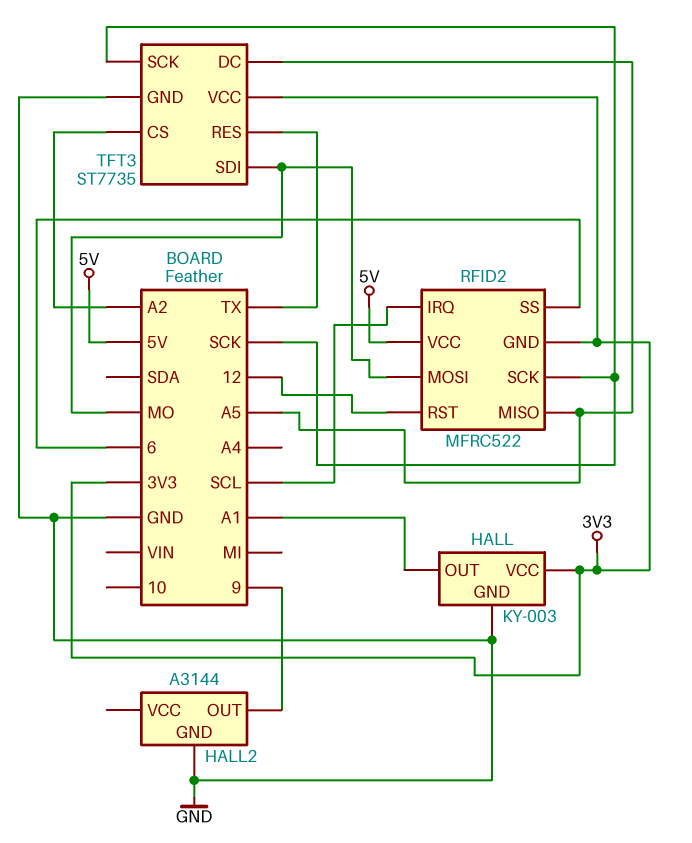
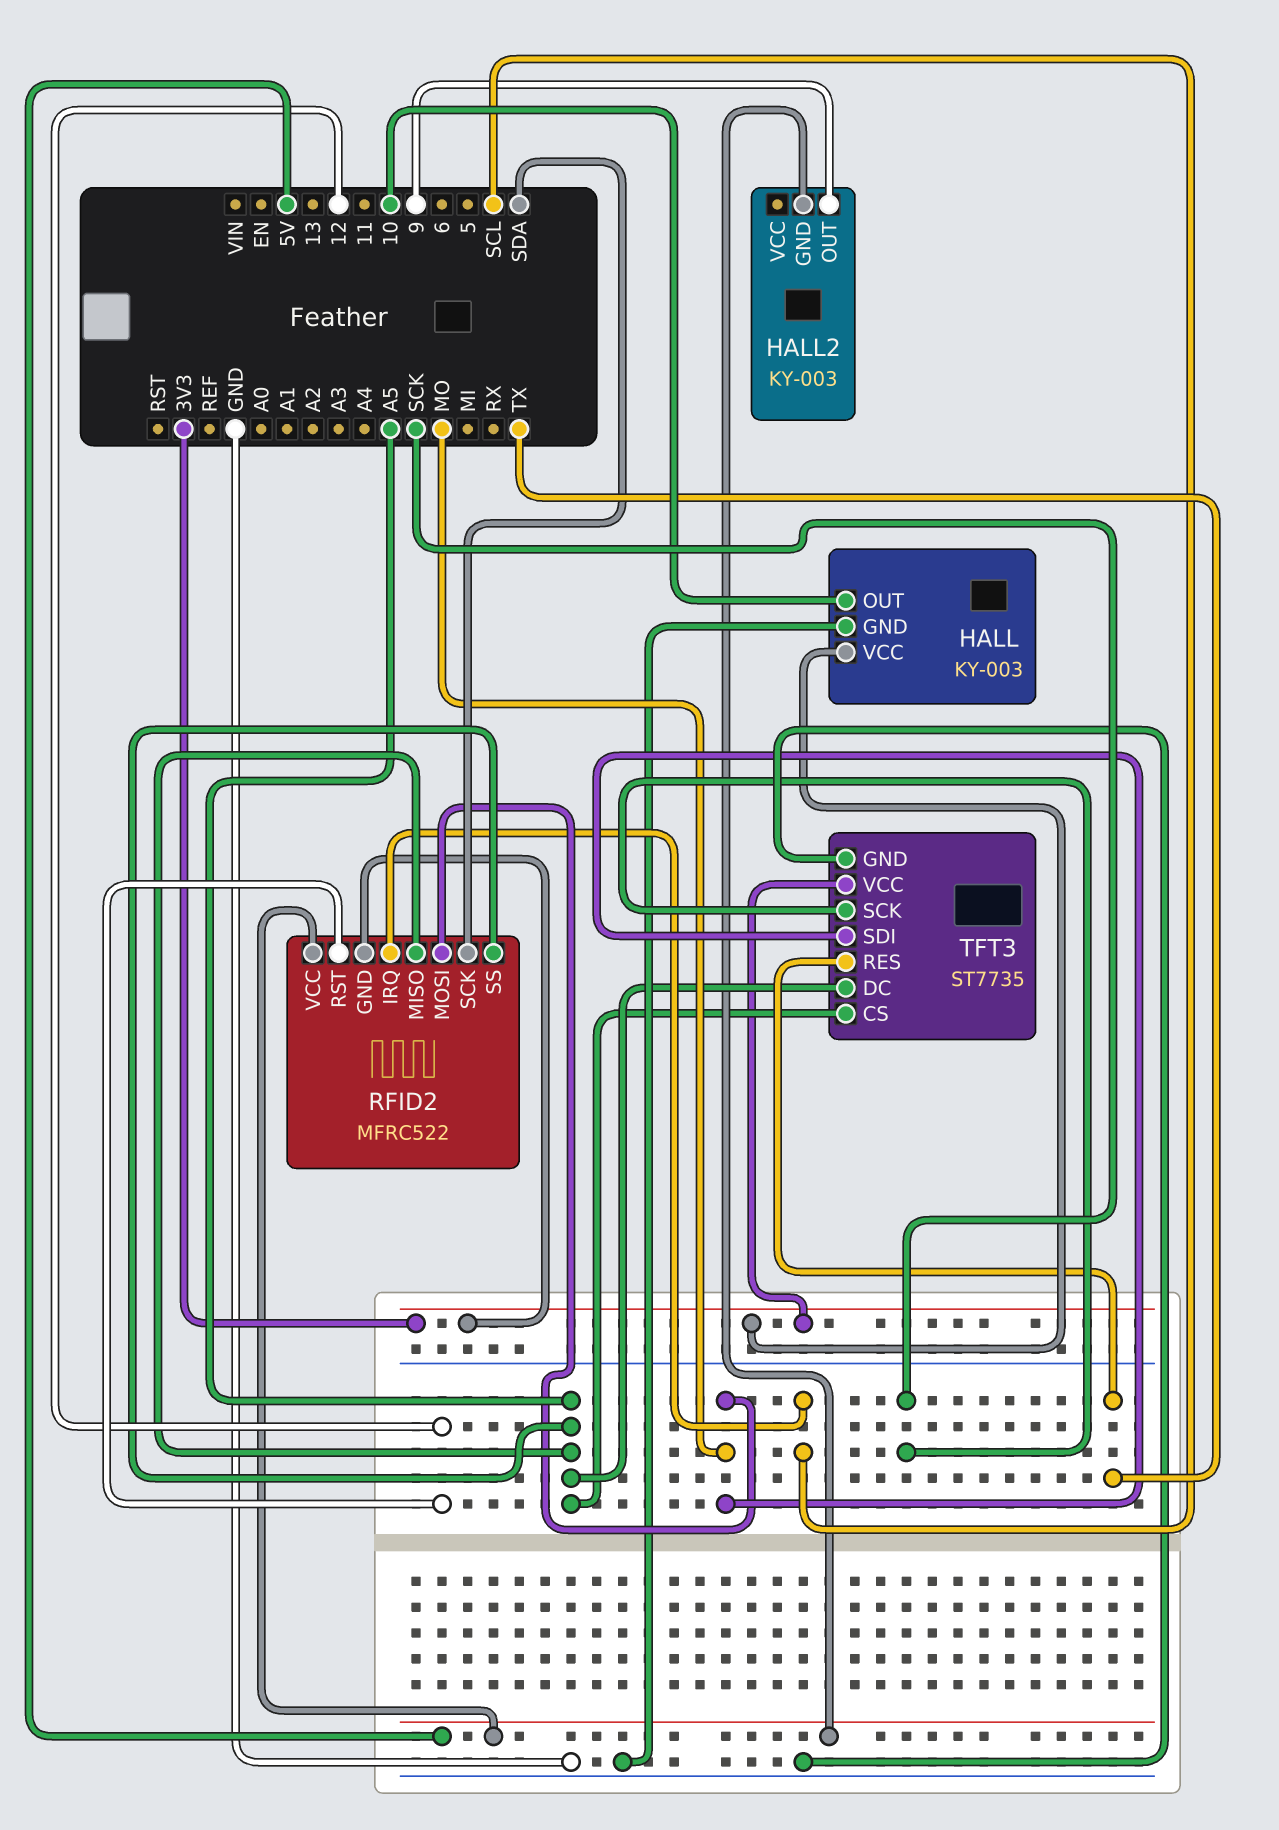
HALL pin OUT: A1 -> 10
HALL2: A3144 -> KY-003
HALL2 pin GND: GND -> 5V
RFID2 pin SCK: SCK -> SDA
RFID2 pin SS: 6 -> A5
TFT3 pin CS: A2 -> A5

